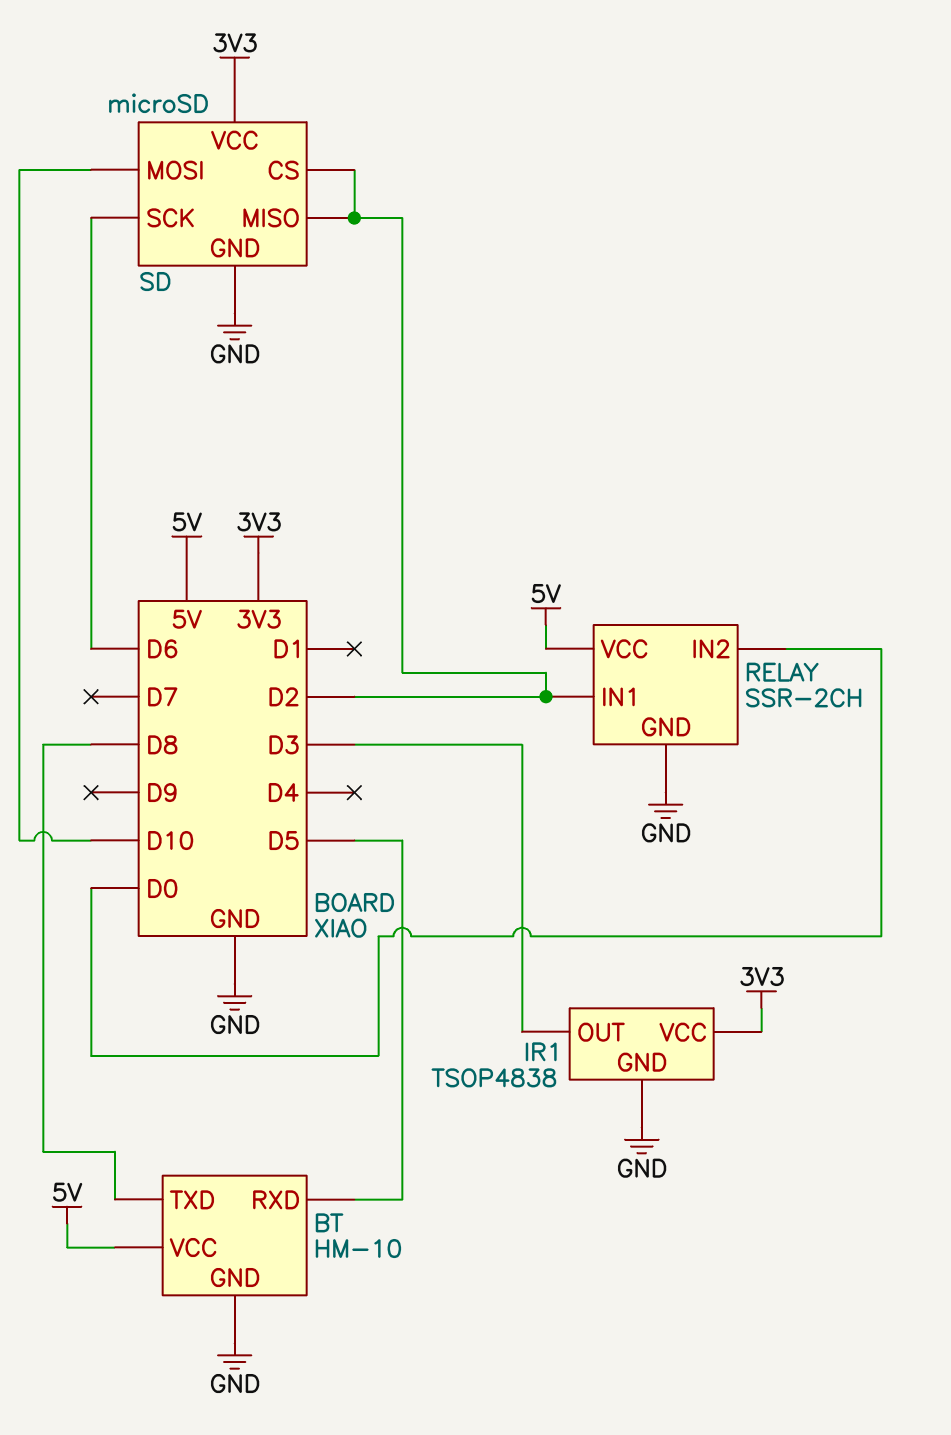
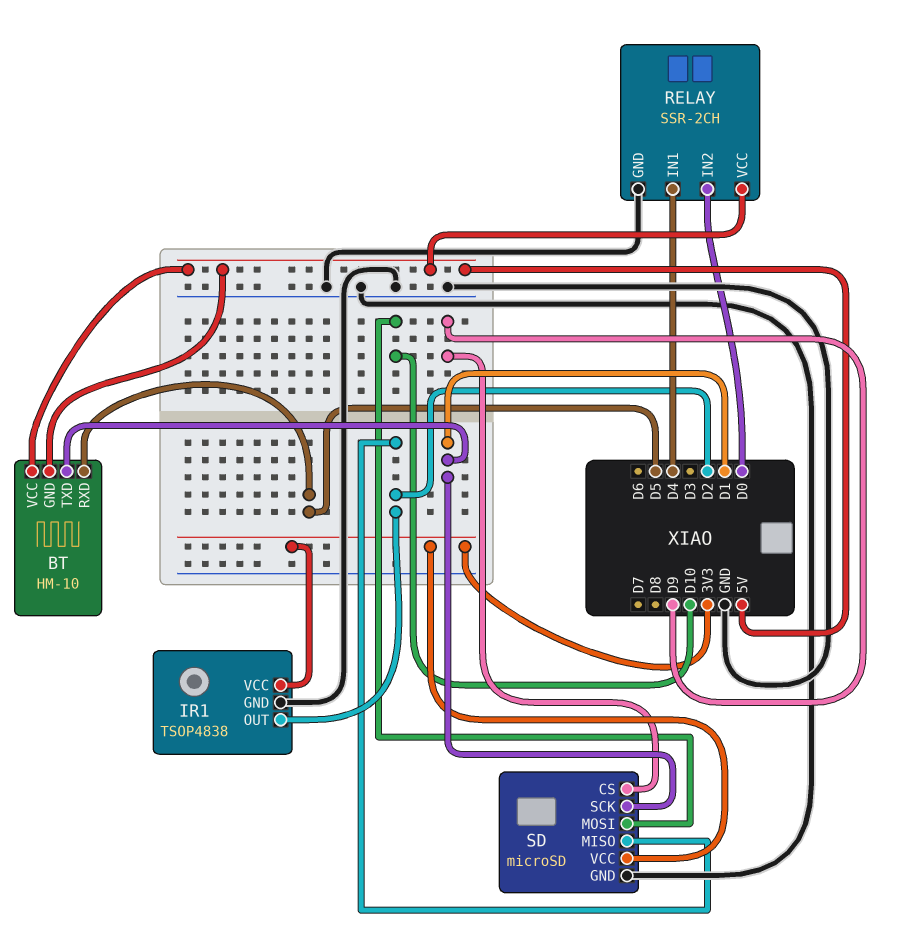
BT pin GND: GND -> 5V
BT pin TXD: D8 -> D1
IR1 pin OUT: D3 -> D2
RELAY pin IN1: D2 -> D4
SD pin CS: D2 -> D9
SD pin SCK: D6 -> D1

